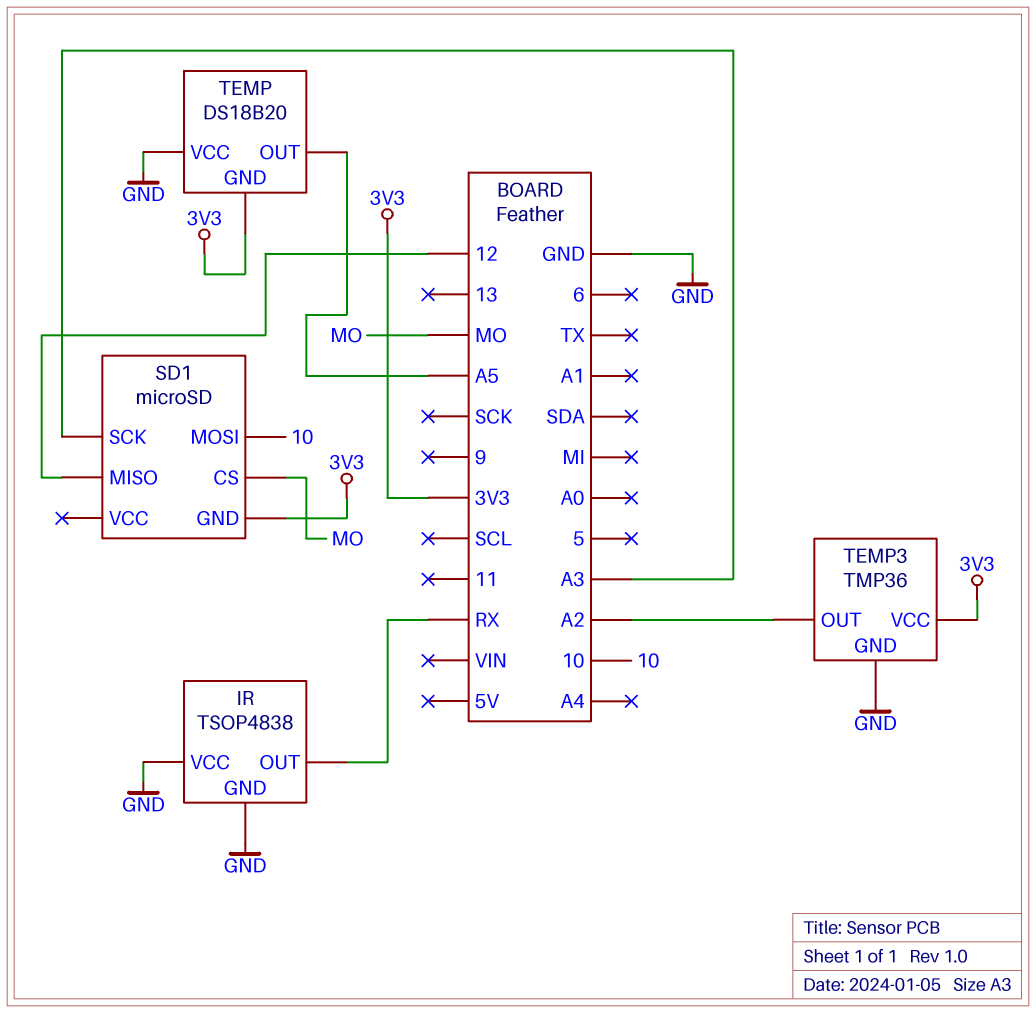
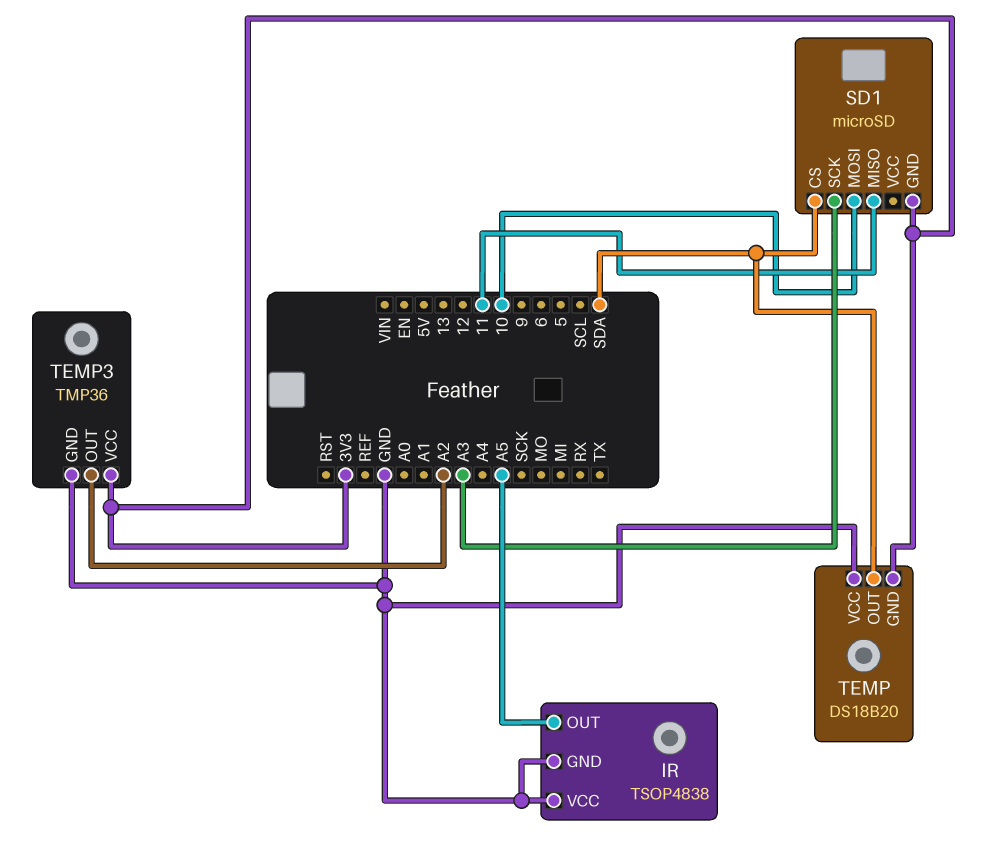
IR pin OUT: RX -> A5
SD1 pin CS: MO -> SDA
SD1 pin MISO: 12 -> 11
TEMP pin OUT: A5 -> SDA

